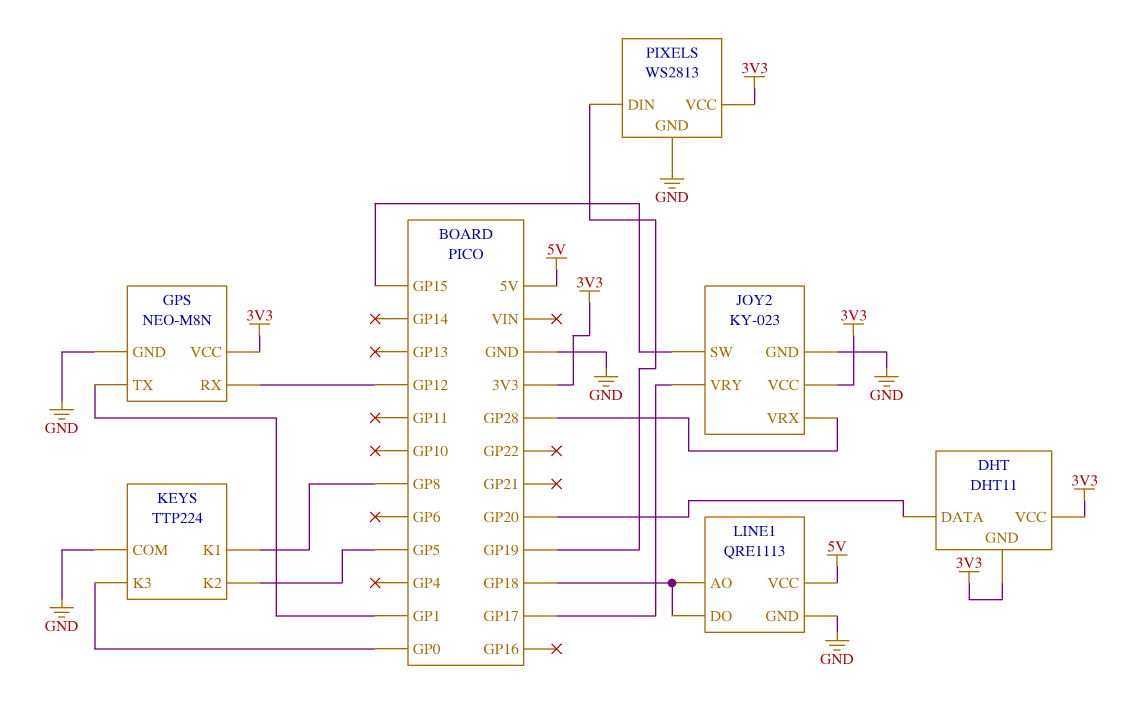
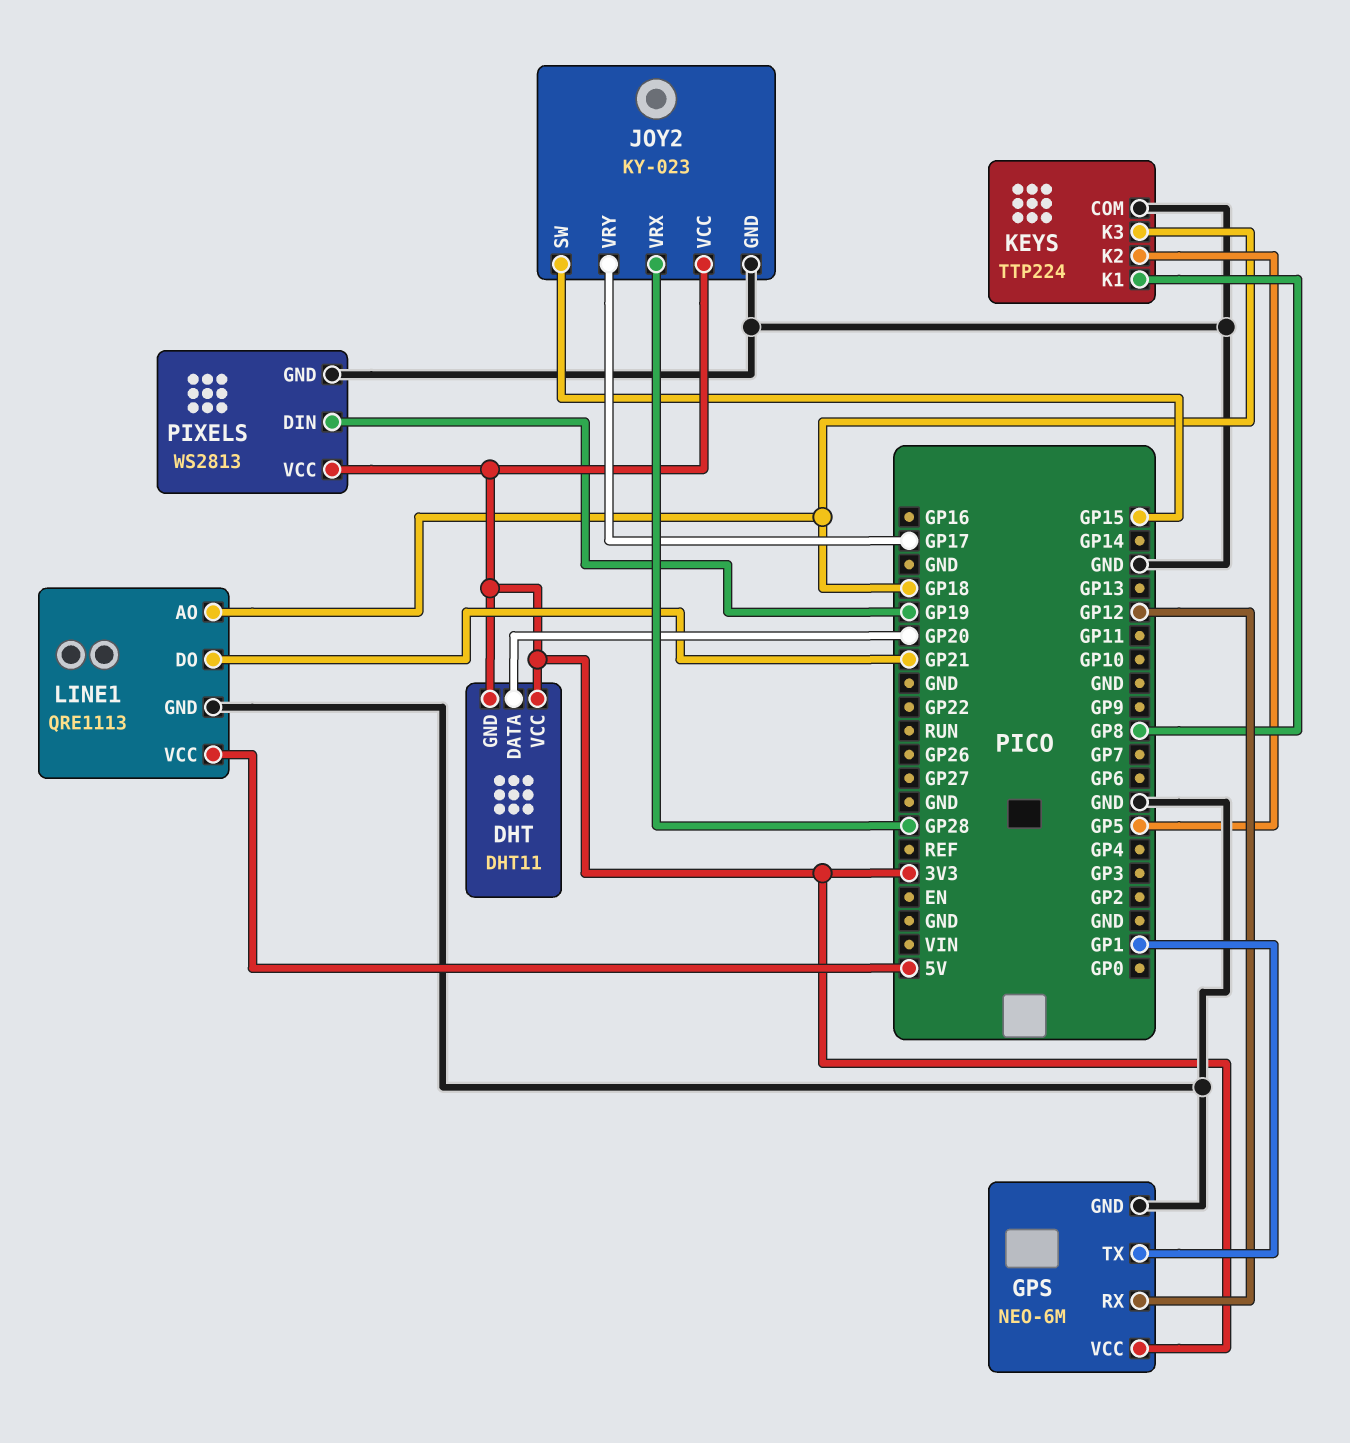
GPS: NEO-M8N -> NEO-6M
KEYS pin K3: GP0 -> GP18
LINE1 pin DO: GP18 -> GP21

